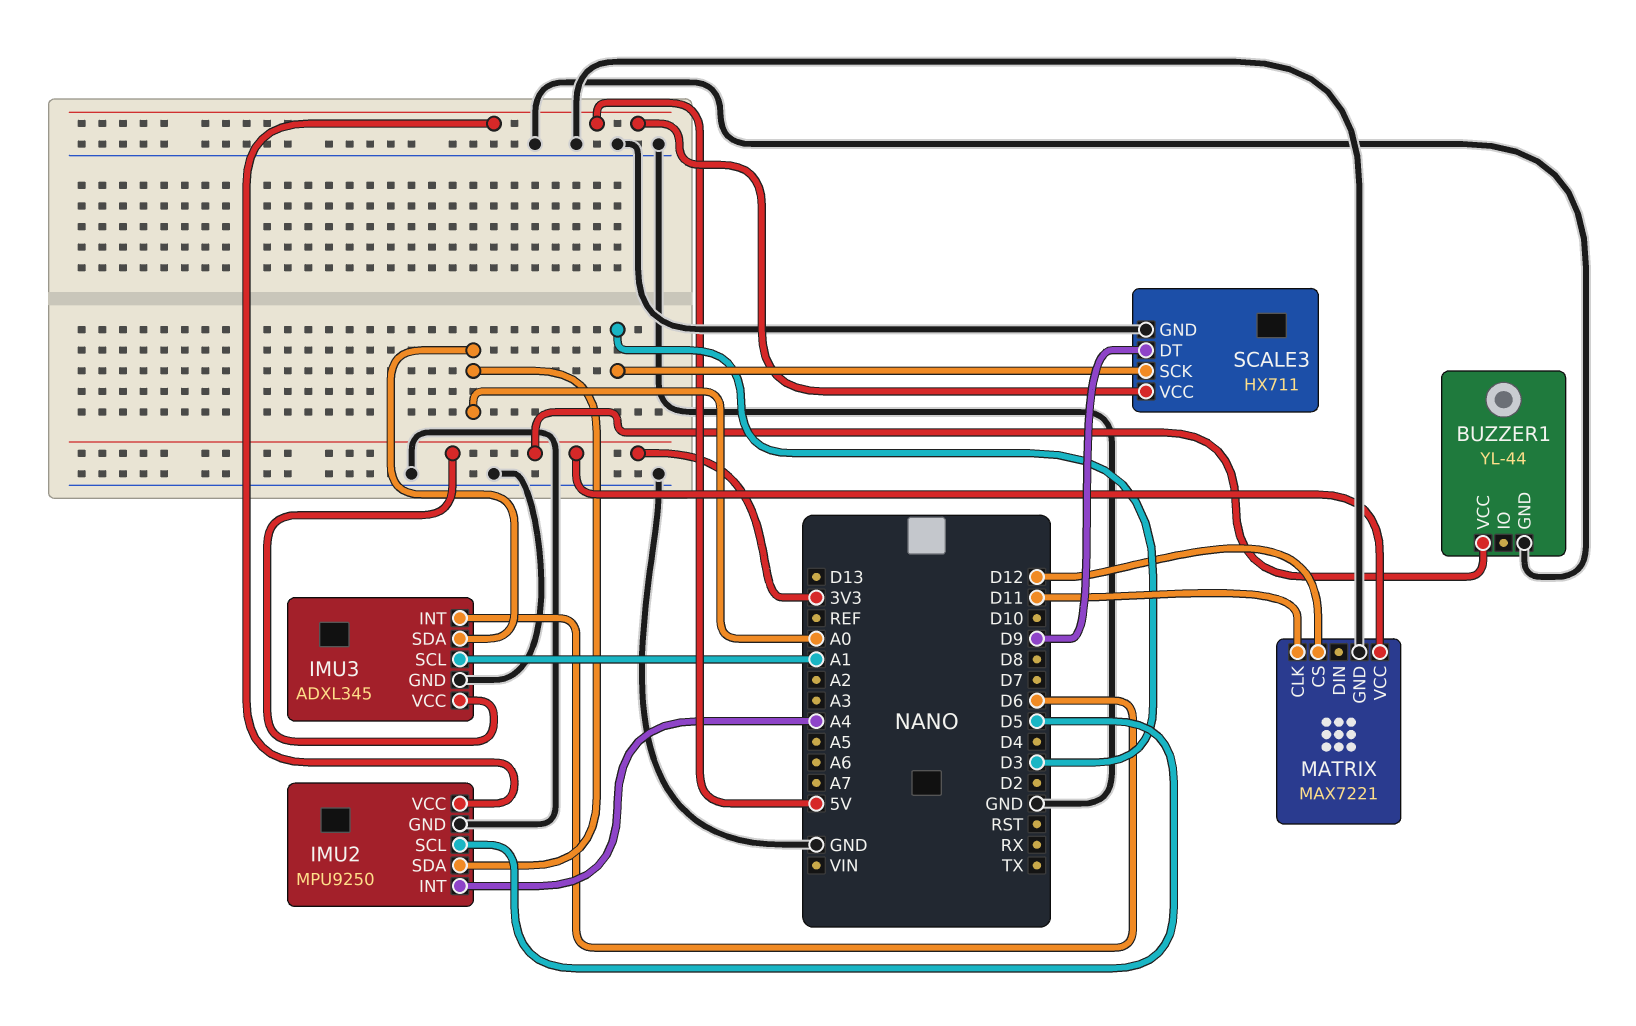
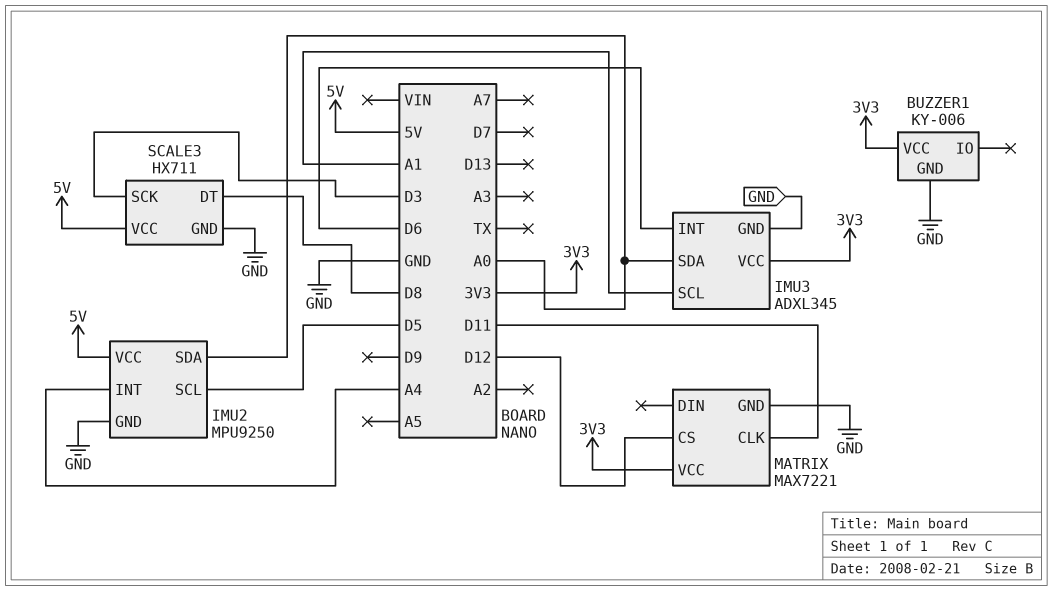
BUZZER1: YL-44 -> KY-006
SCALE3 pin DT: D9 -> D8

